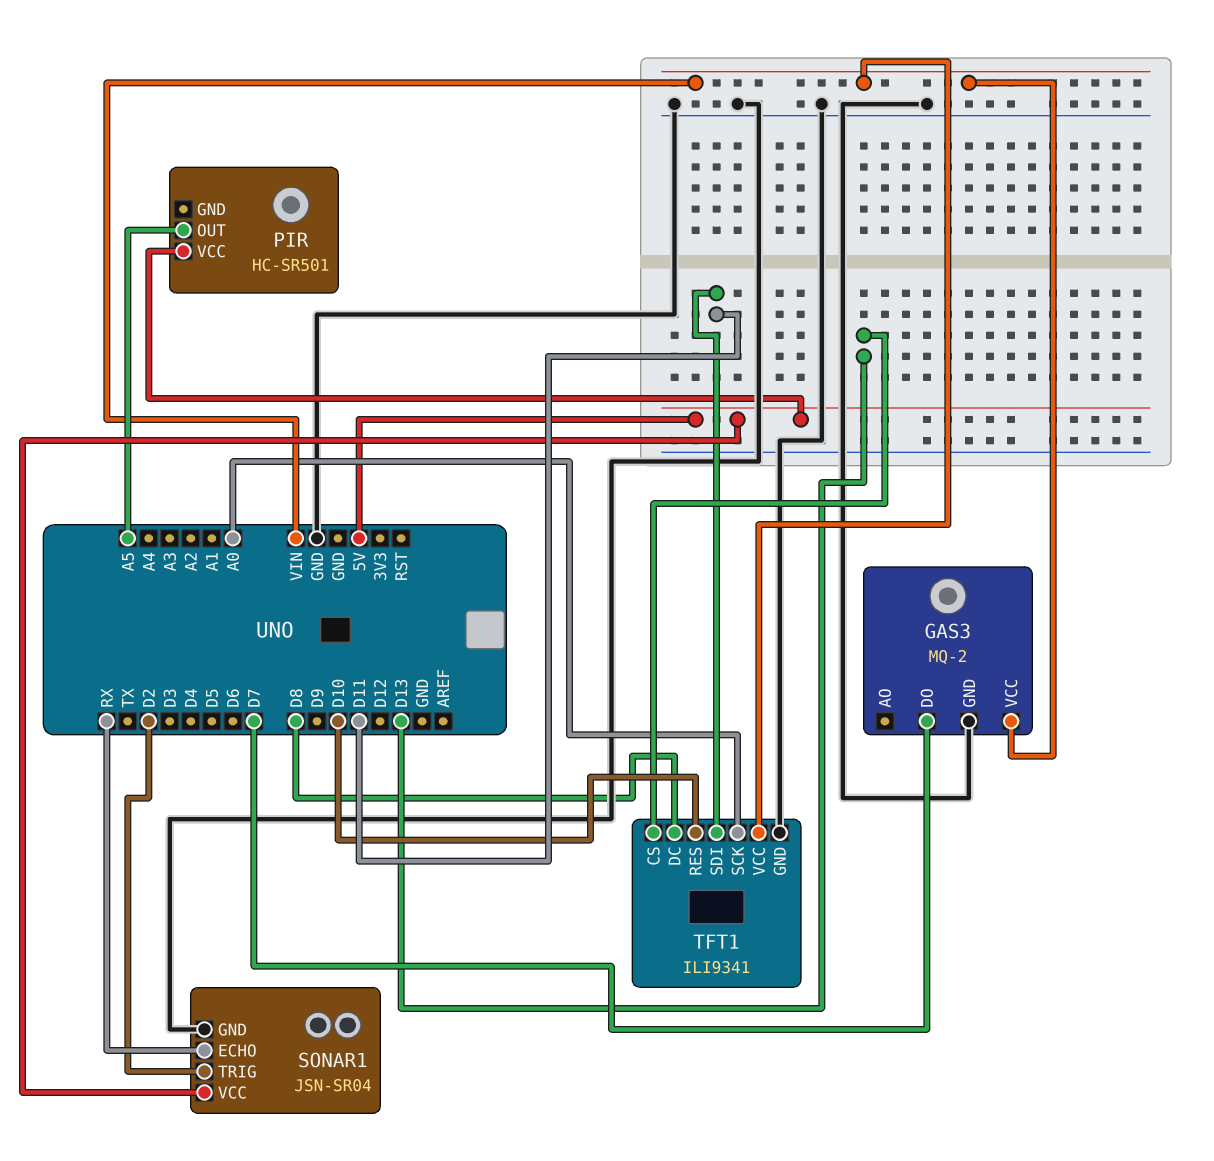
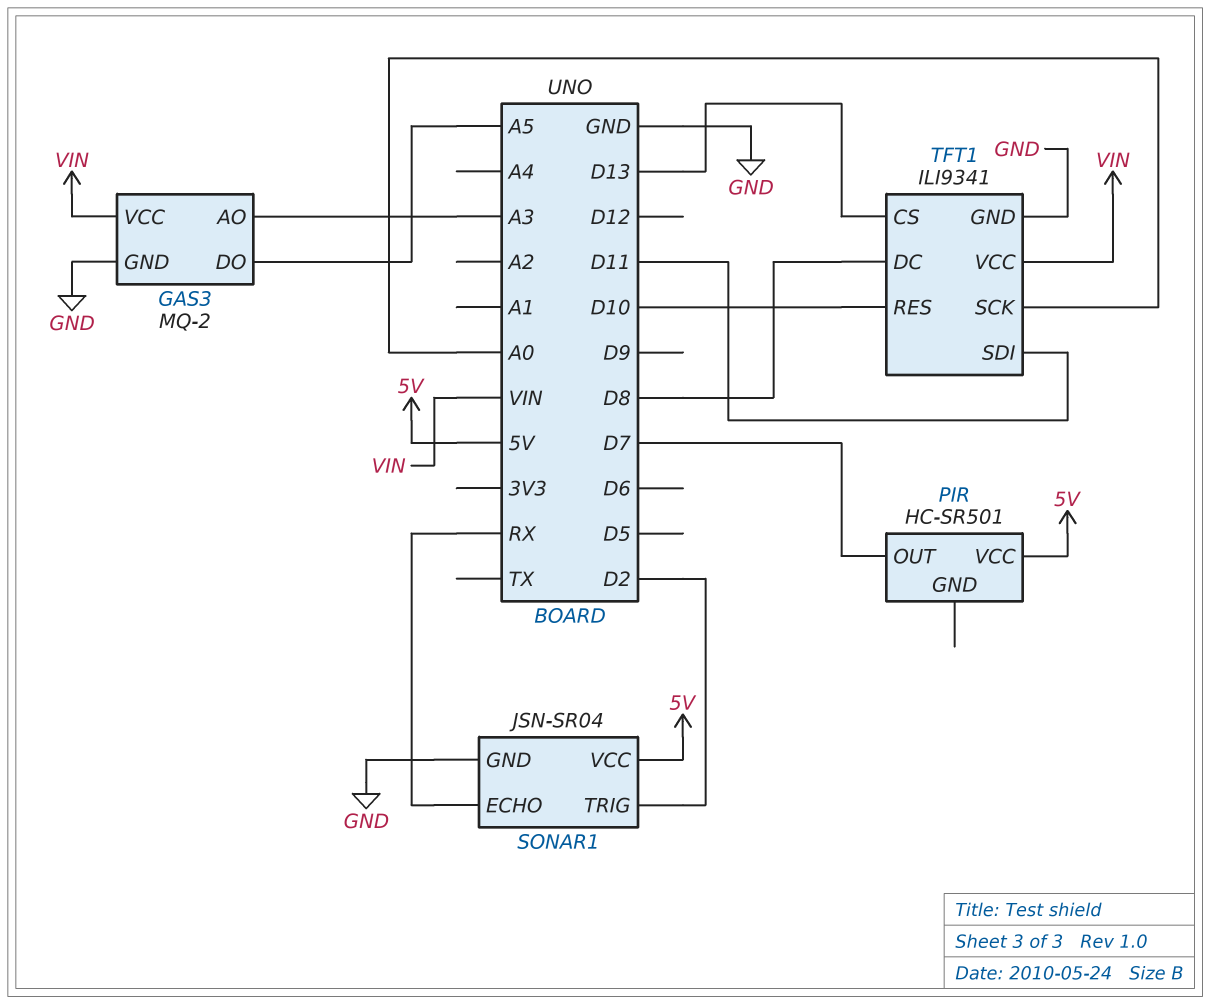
GAS3 pin AO: none -> A3
GAS3 pin DO: D7 -> A5
PIR pin OUT: A5 -> D7

